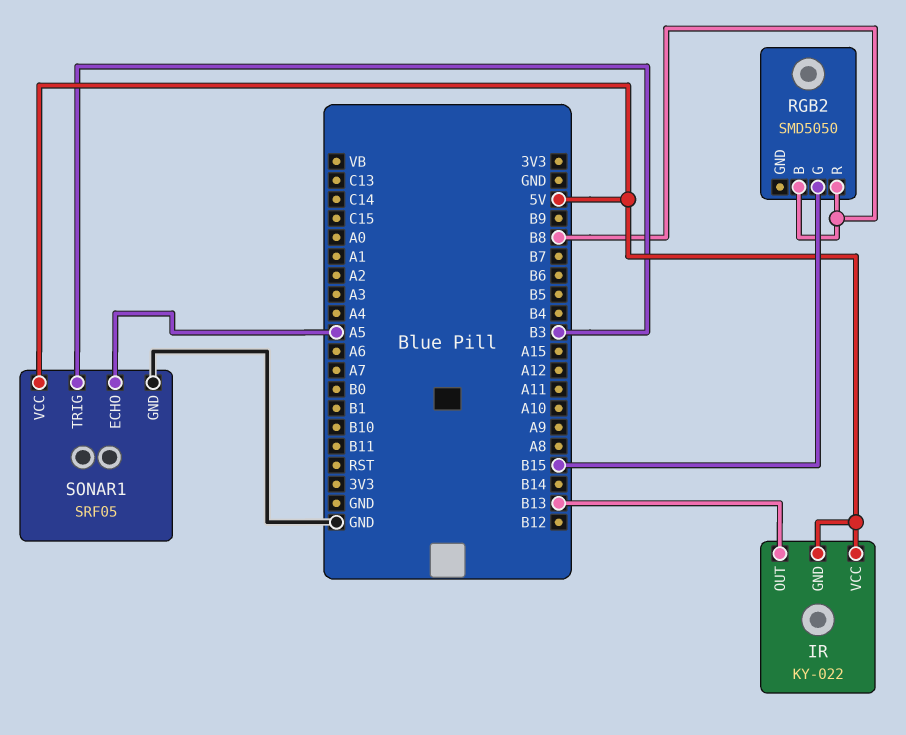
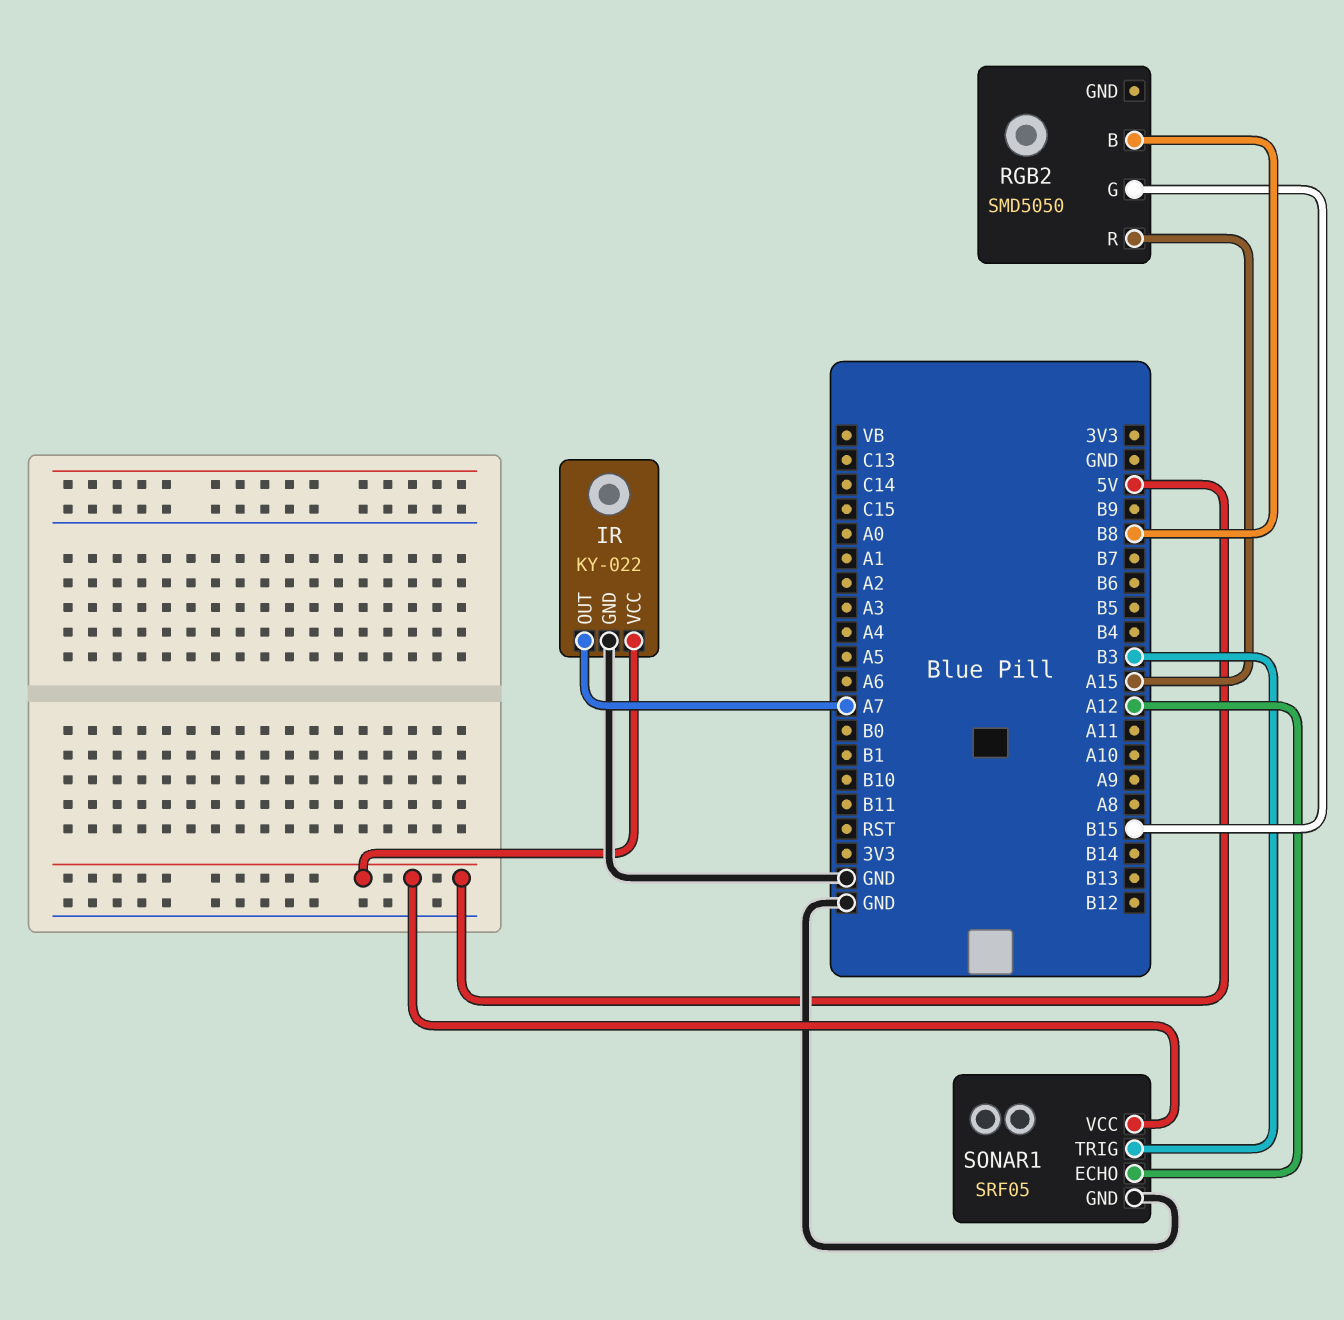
IR pin GND: 5V -> GND
IR pin OUT: B13 -> A7
RGB2 pin R: B8 -> A15
SONAR1 pin ECHO: A5 -> A12

